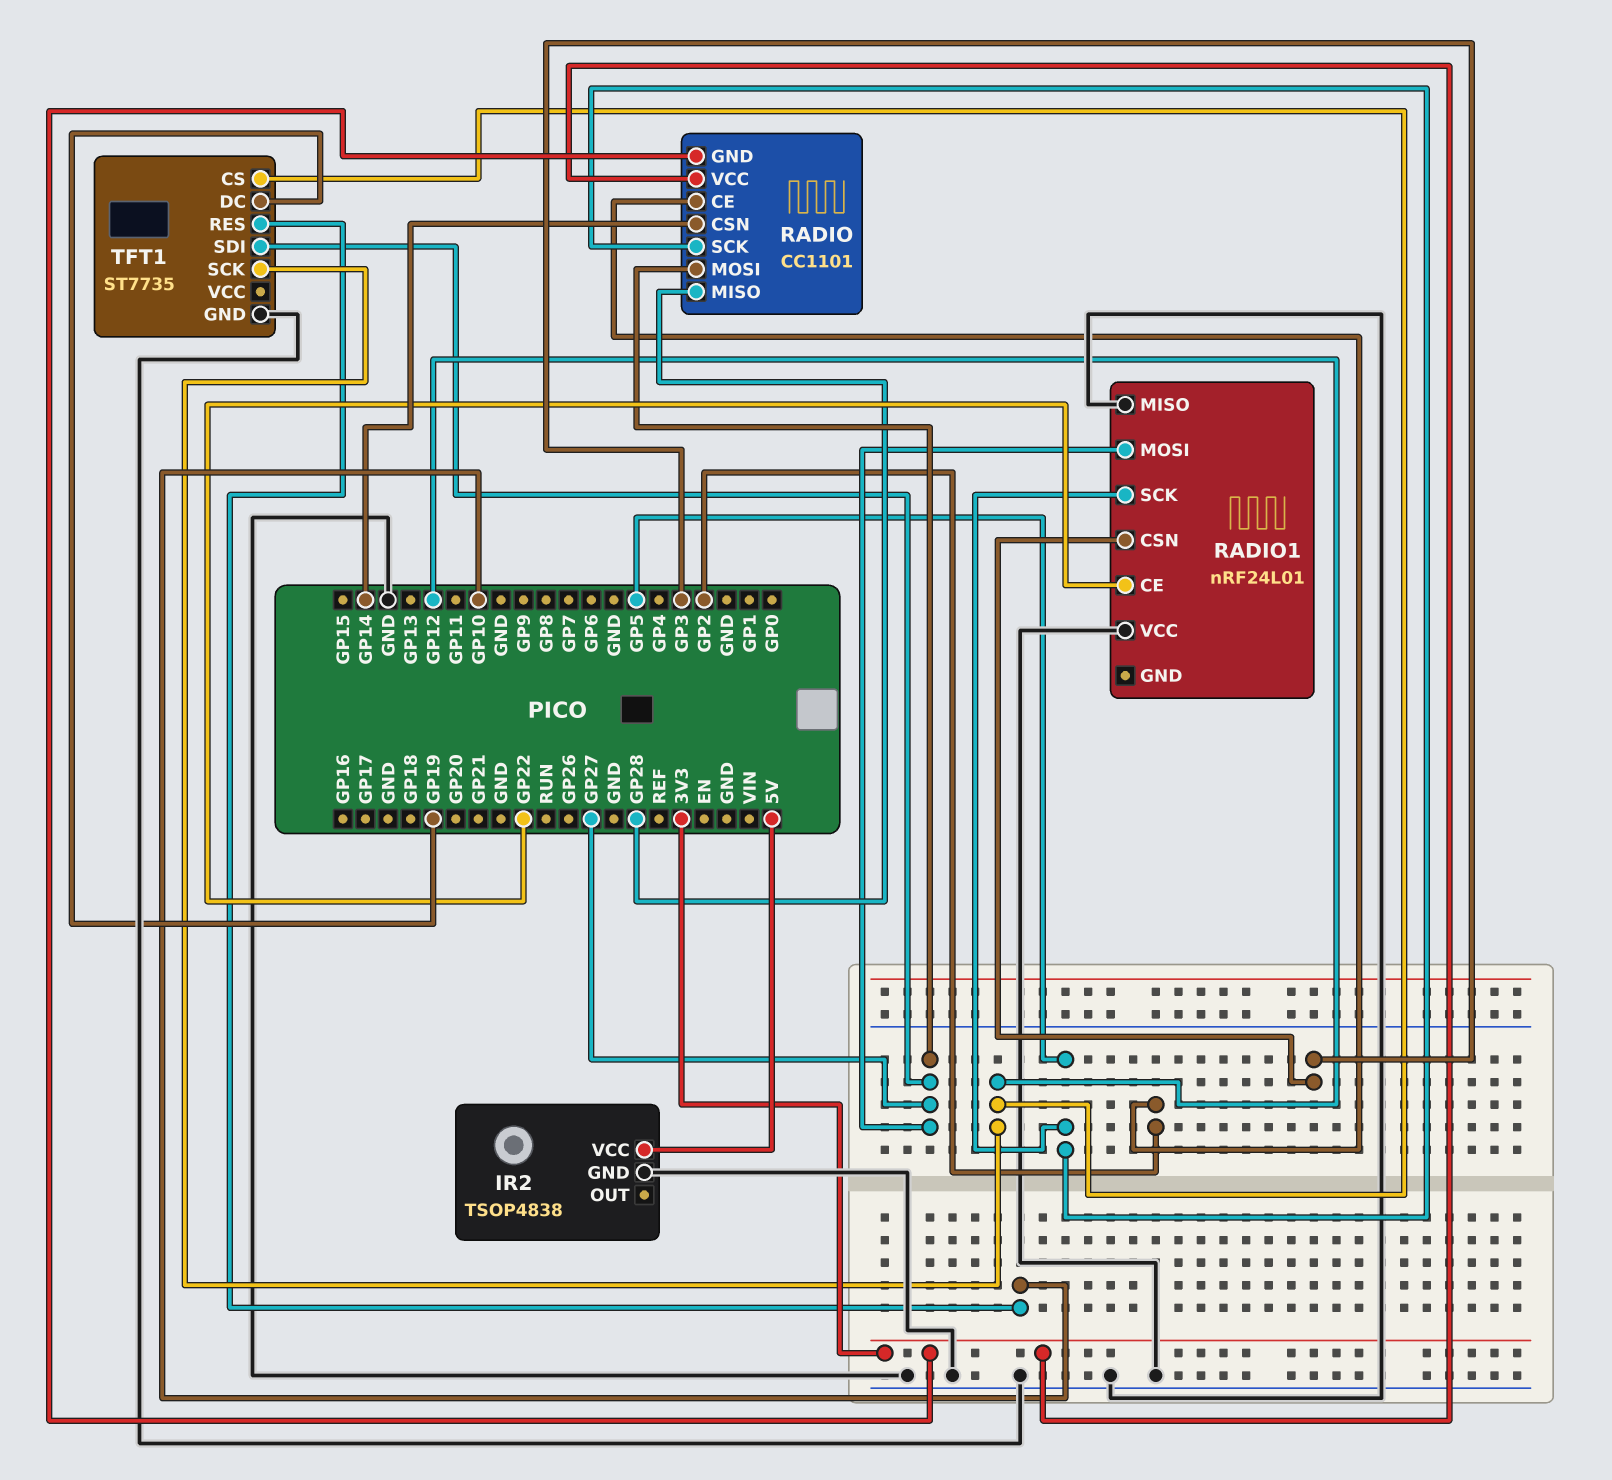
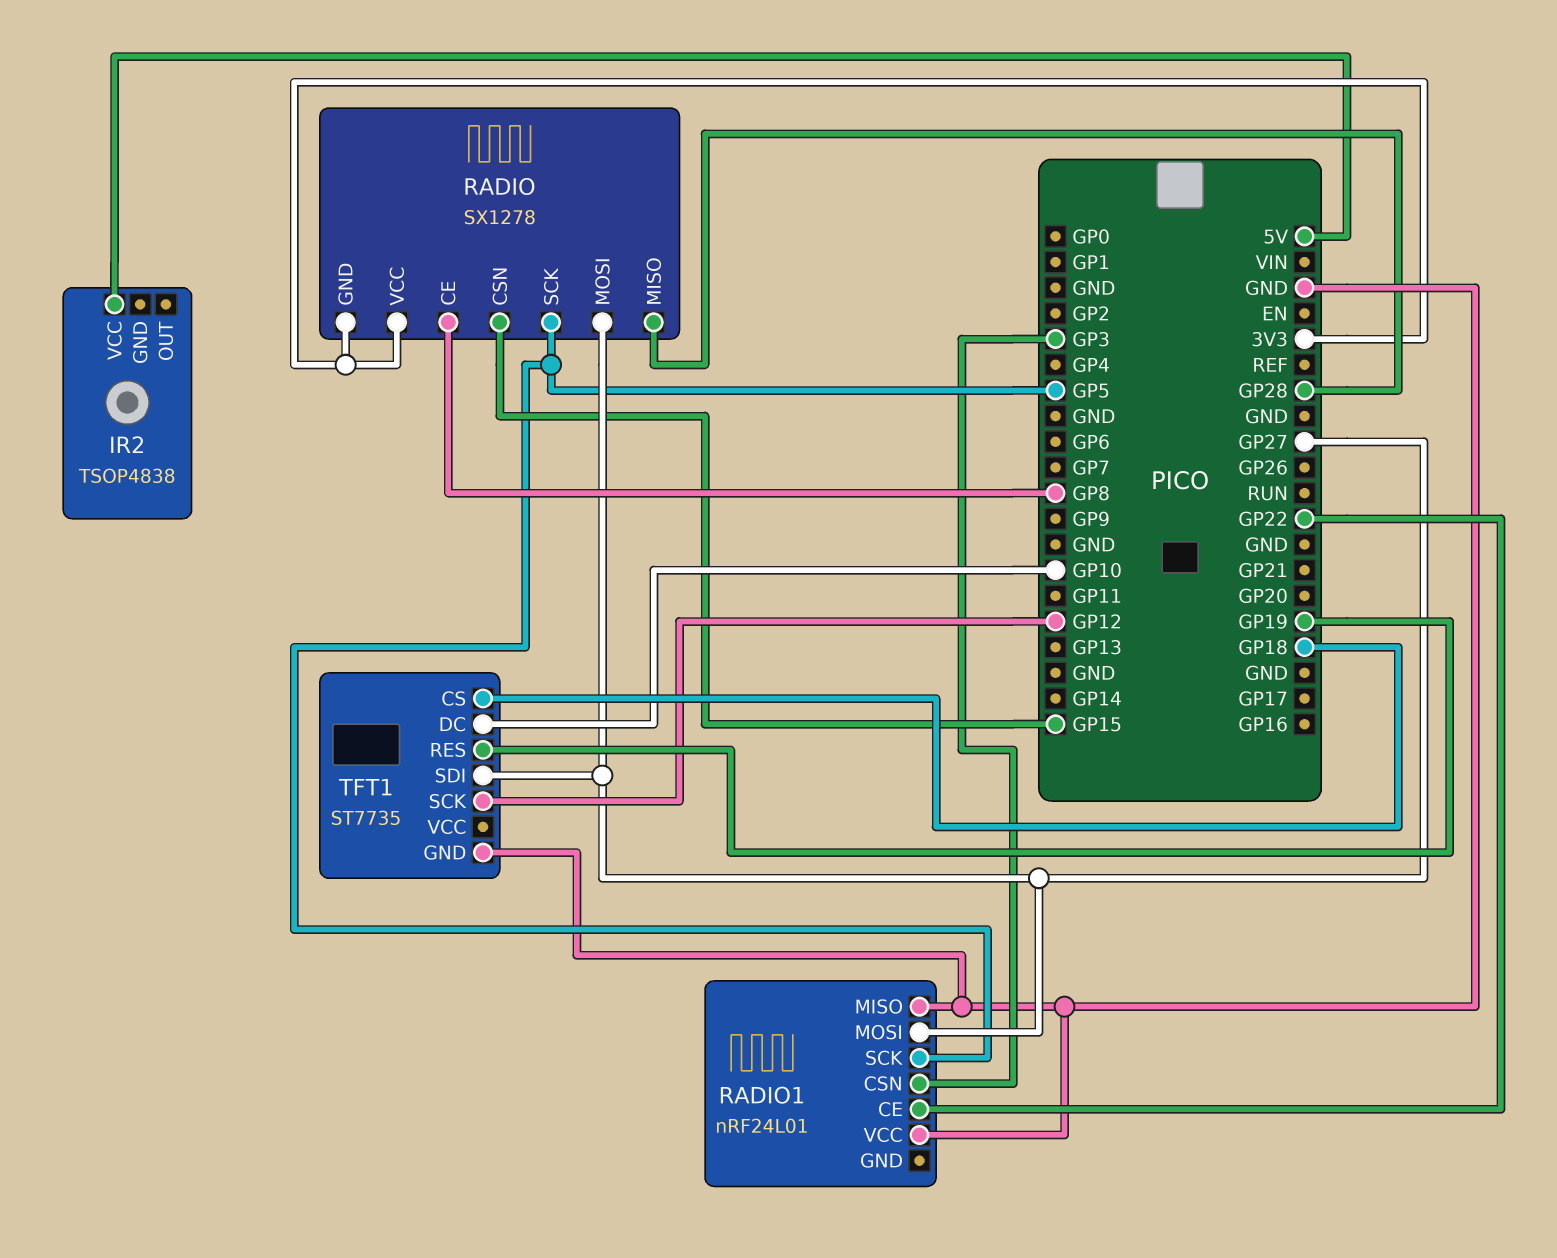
IR2 pin GND: GND -> none
RADIO: CC1101 -> SX1278
RADIO pin CE: GP2 -> GP8
RADIO pin CSN: GP14 -> GP15
TFT1 pin CS: GP12 -> GP18
TFT1 pin DC: GP19 -> GP10
TFT1 pin RES: GP10 -> GP19

